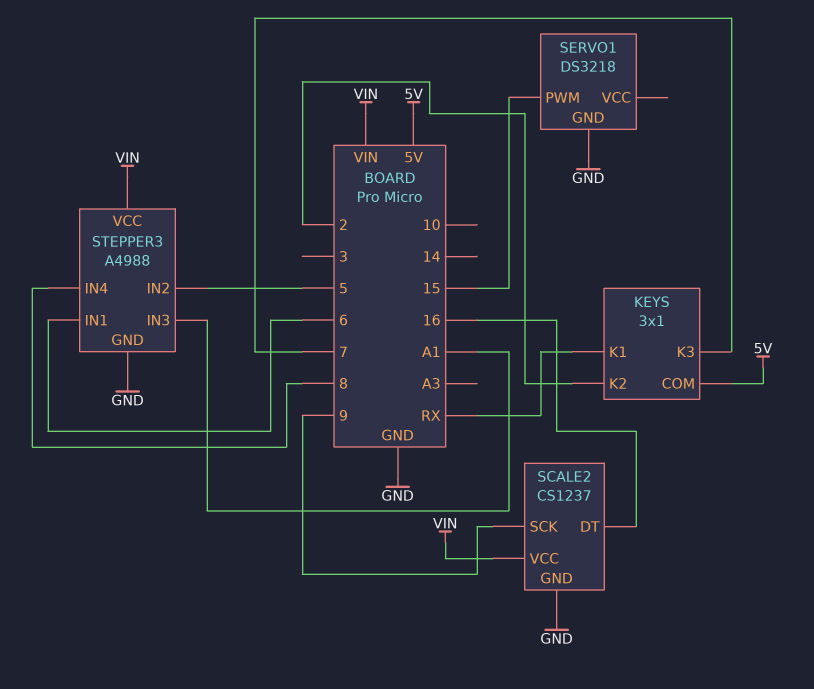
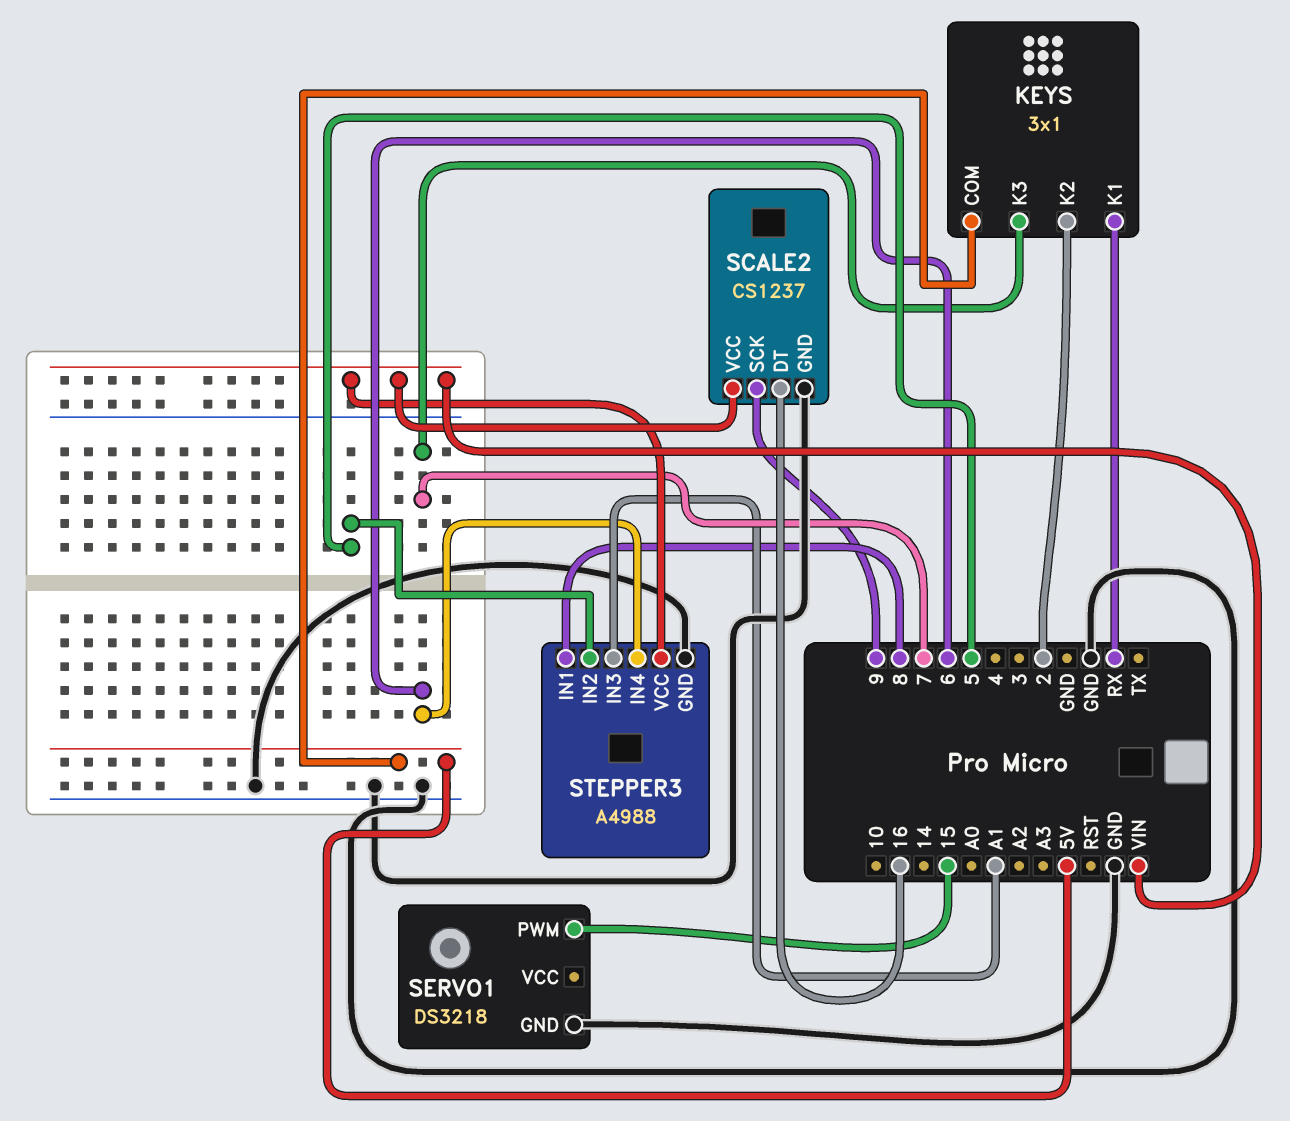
STEPPER3 pin IN1: 6 -> 8
STEPPER3 pin IN4: 8 -> 6

